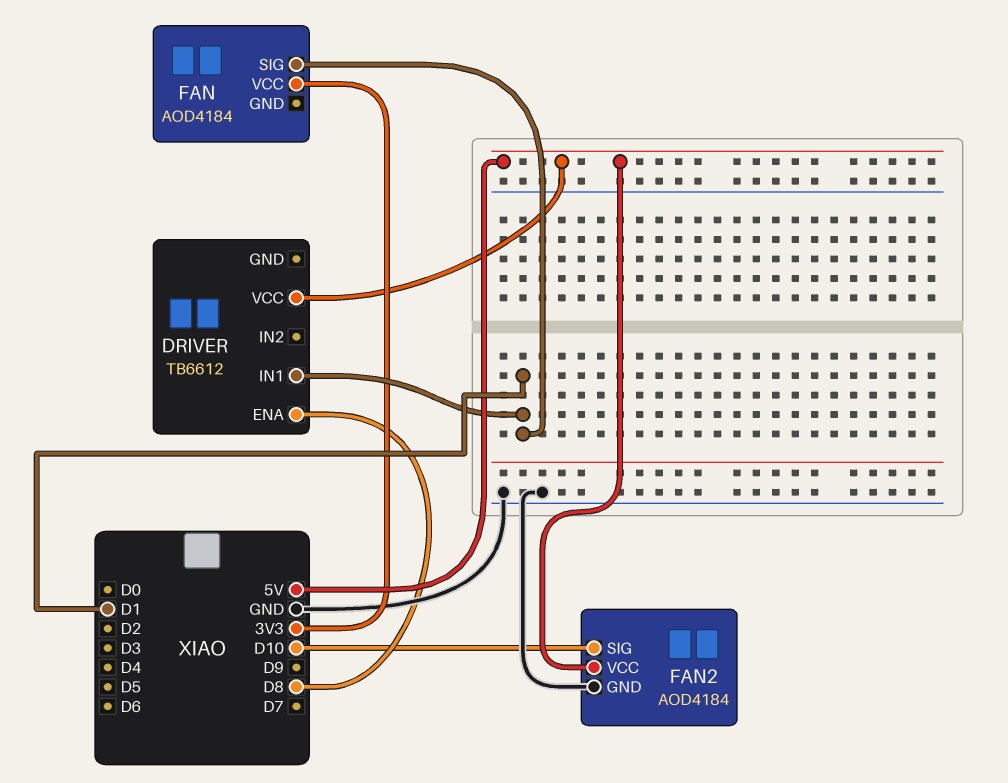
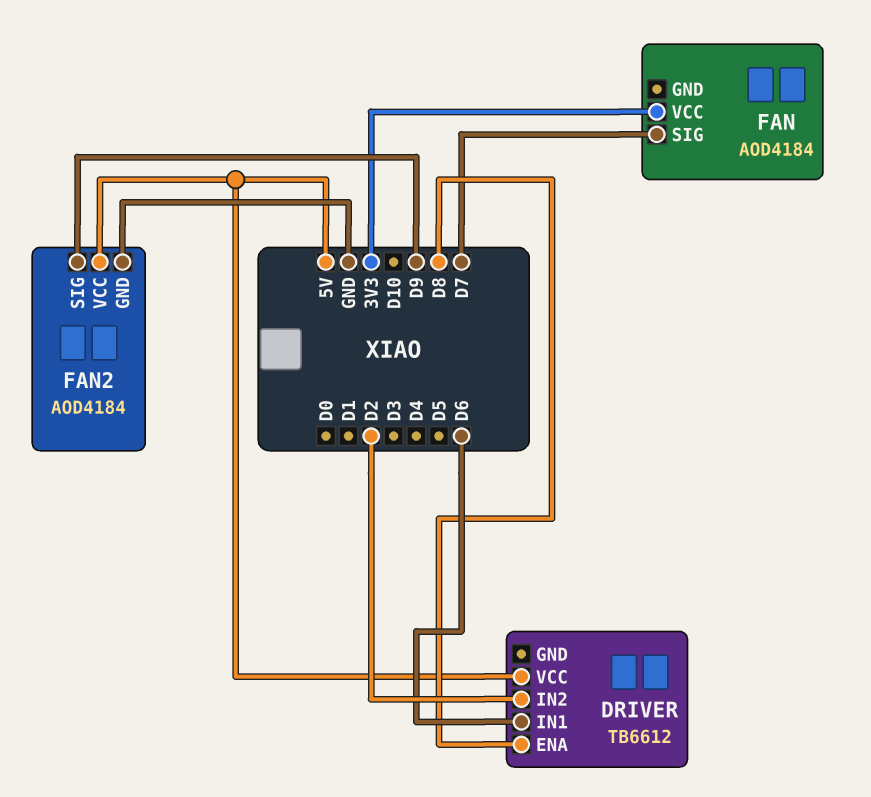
DRIVER pin IN1: D1 -> D6
DRIVER pin IN2: none -> D2
FAN pin SIG: D1 -> D7
FAN2 pin SIG: D10 -> D9

